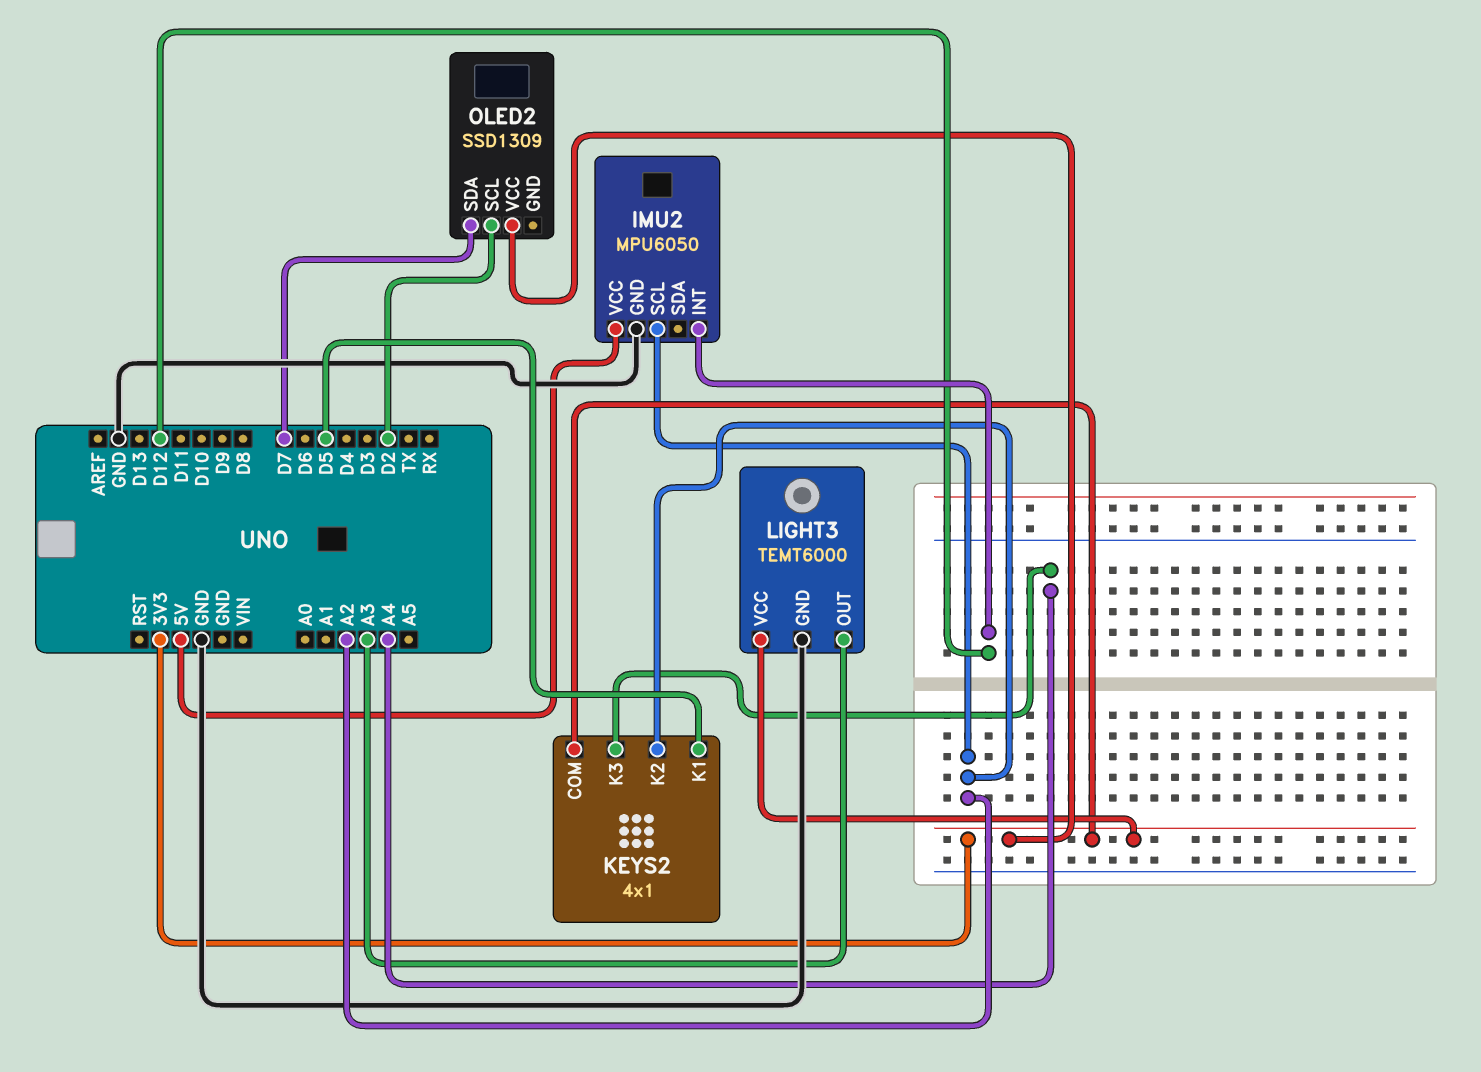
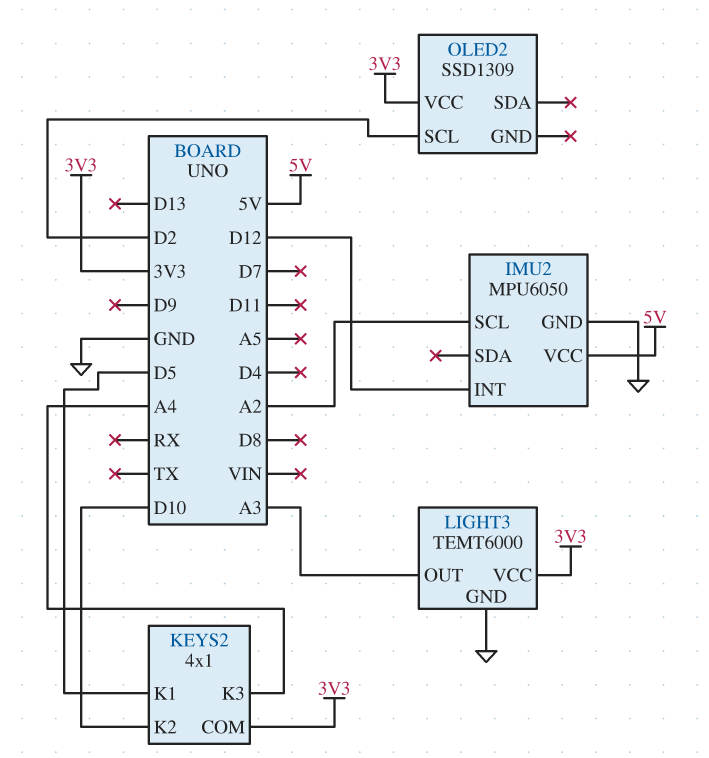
KEYS2 pin K2: A2 -> D10
OLED2 pin SDA: D7 -> none

